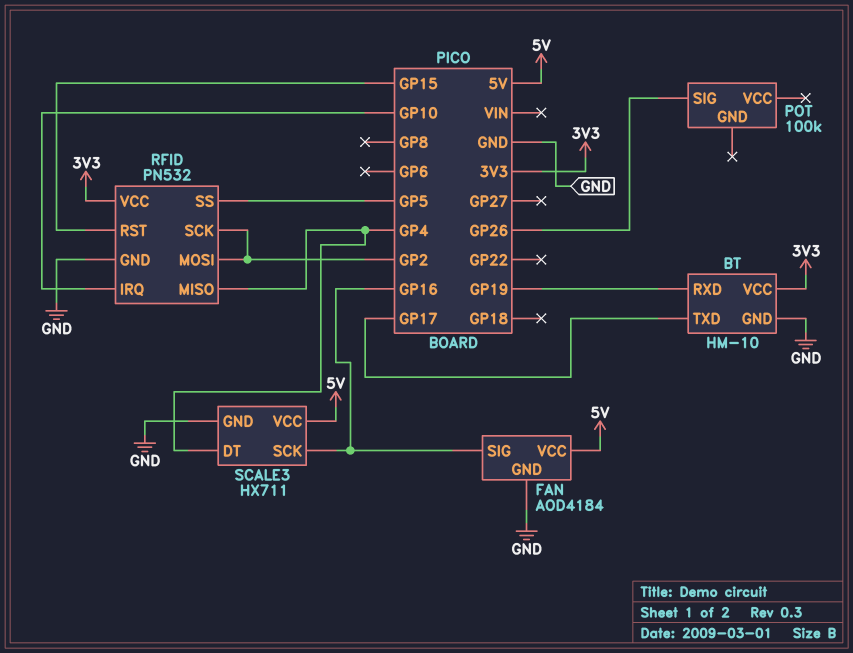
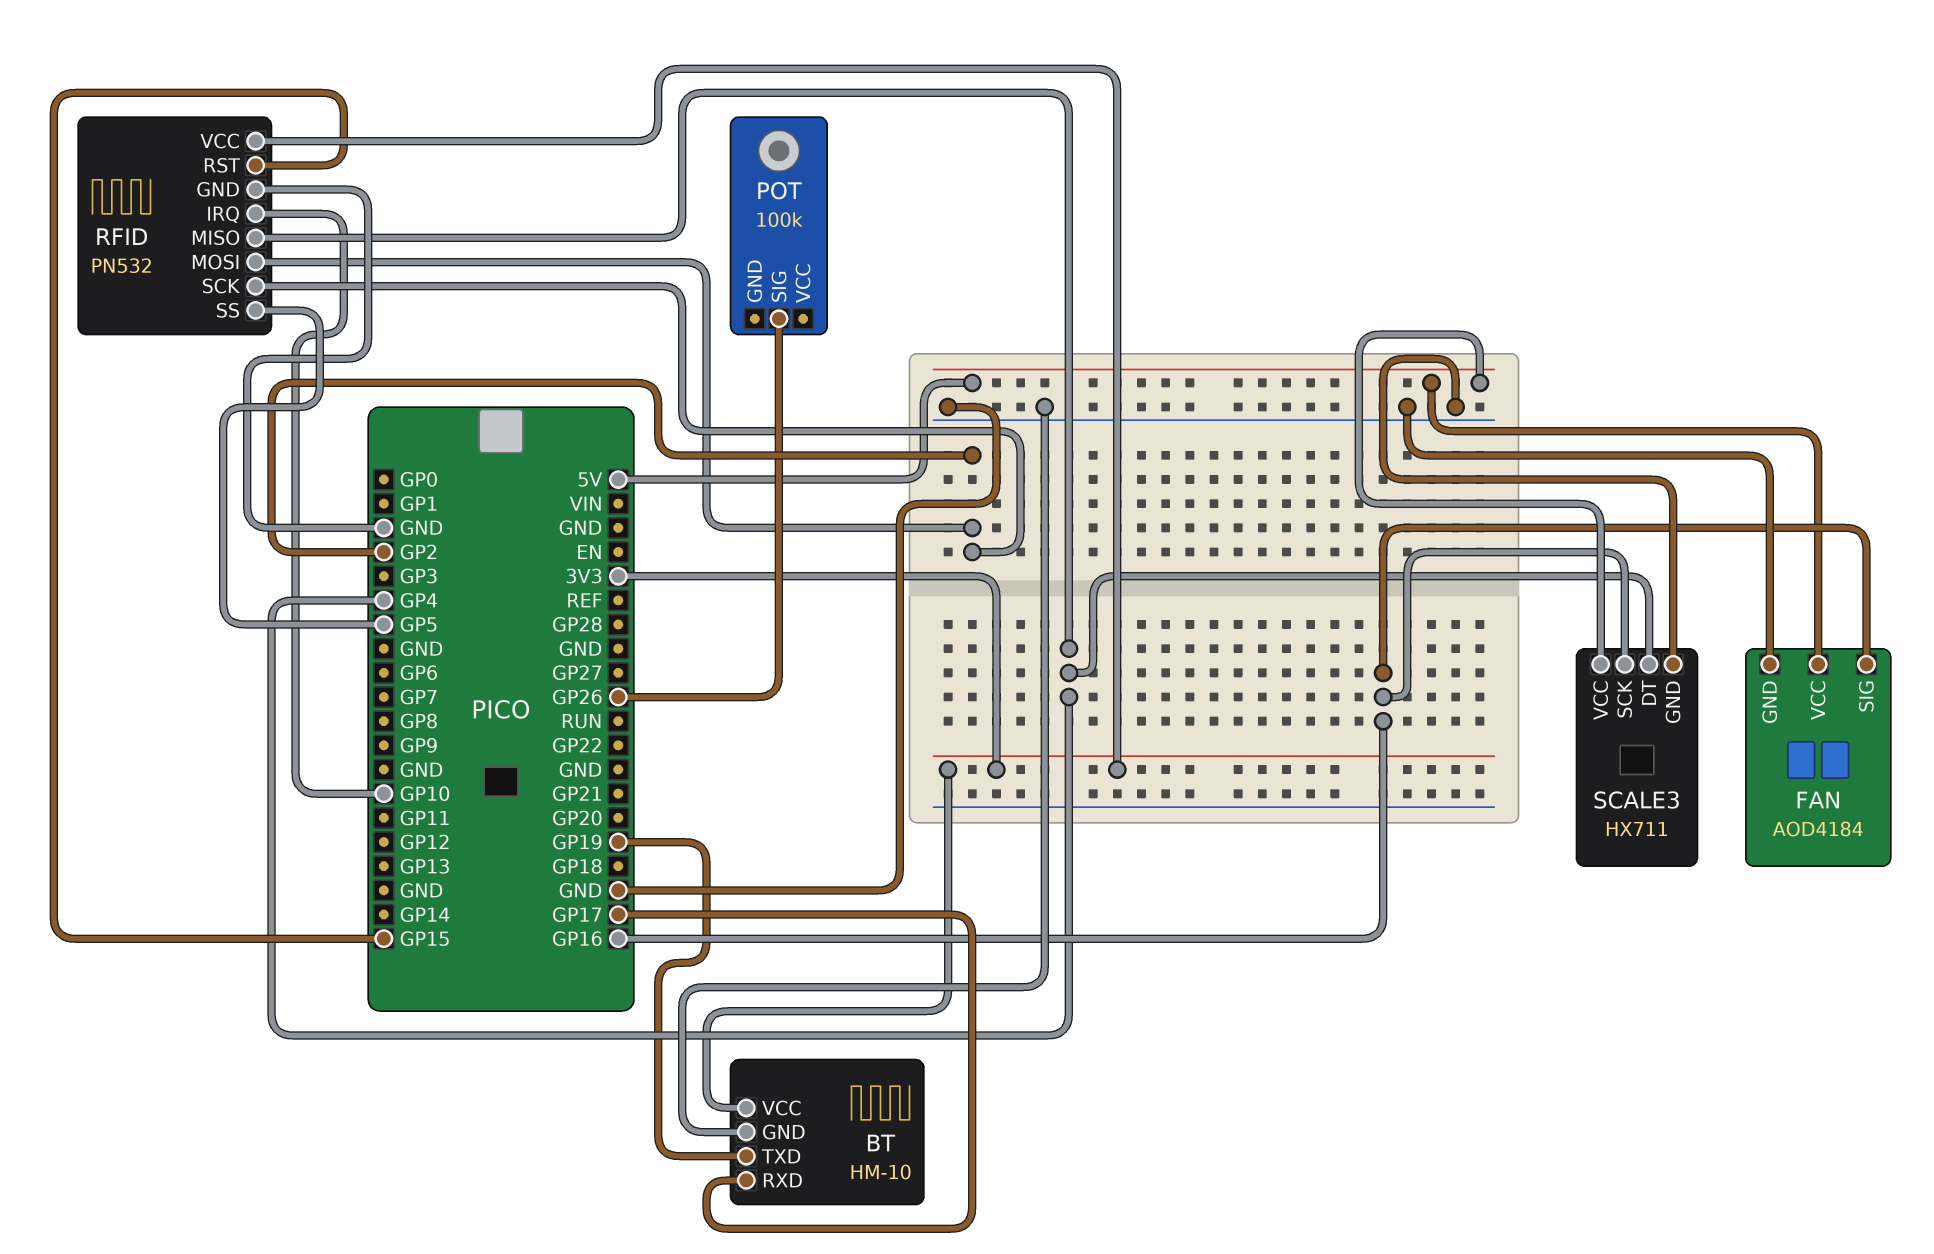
BT pin RXD: GP19 -> GP17
BT pin TXD: GP17 -> GP19

